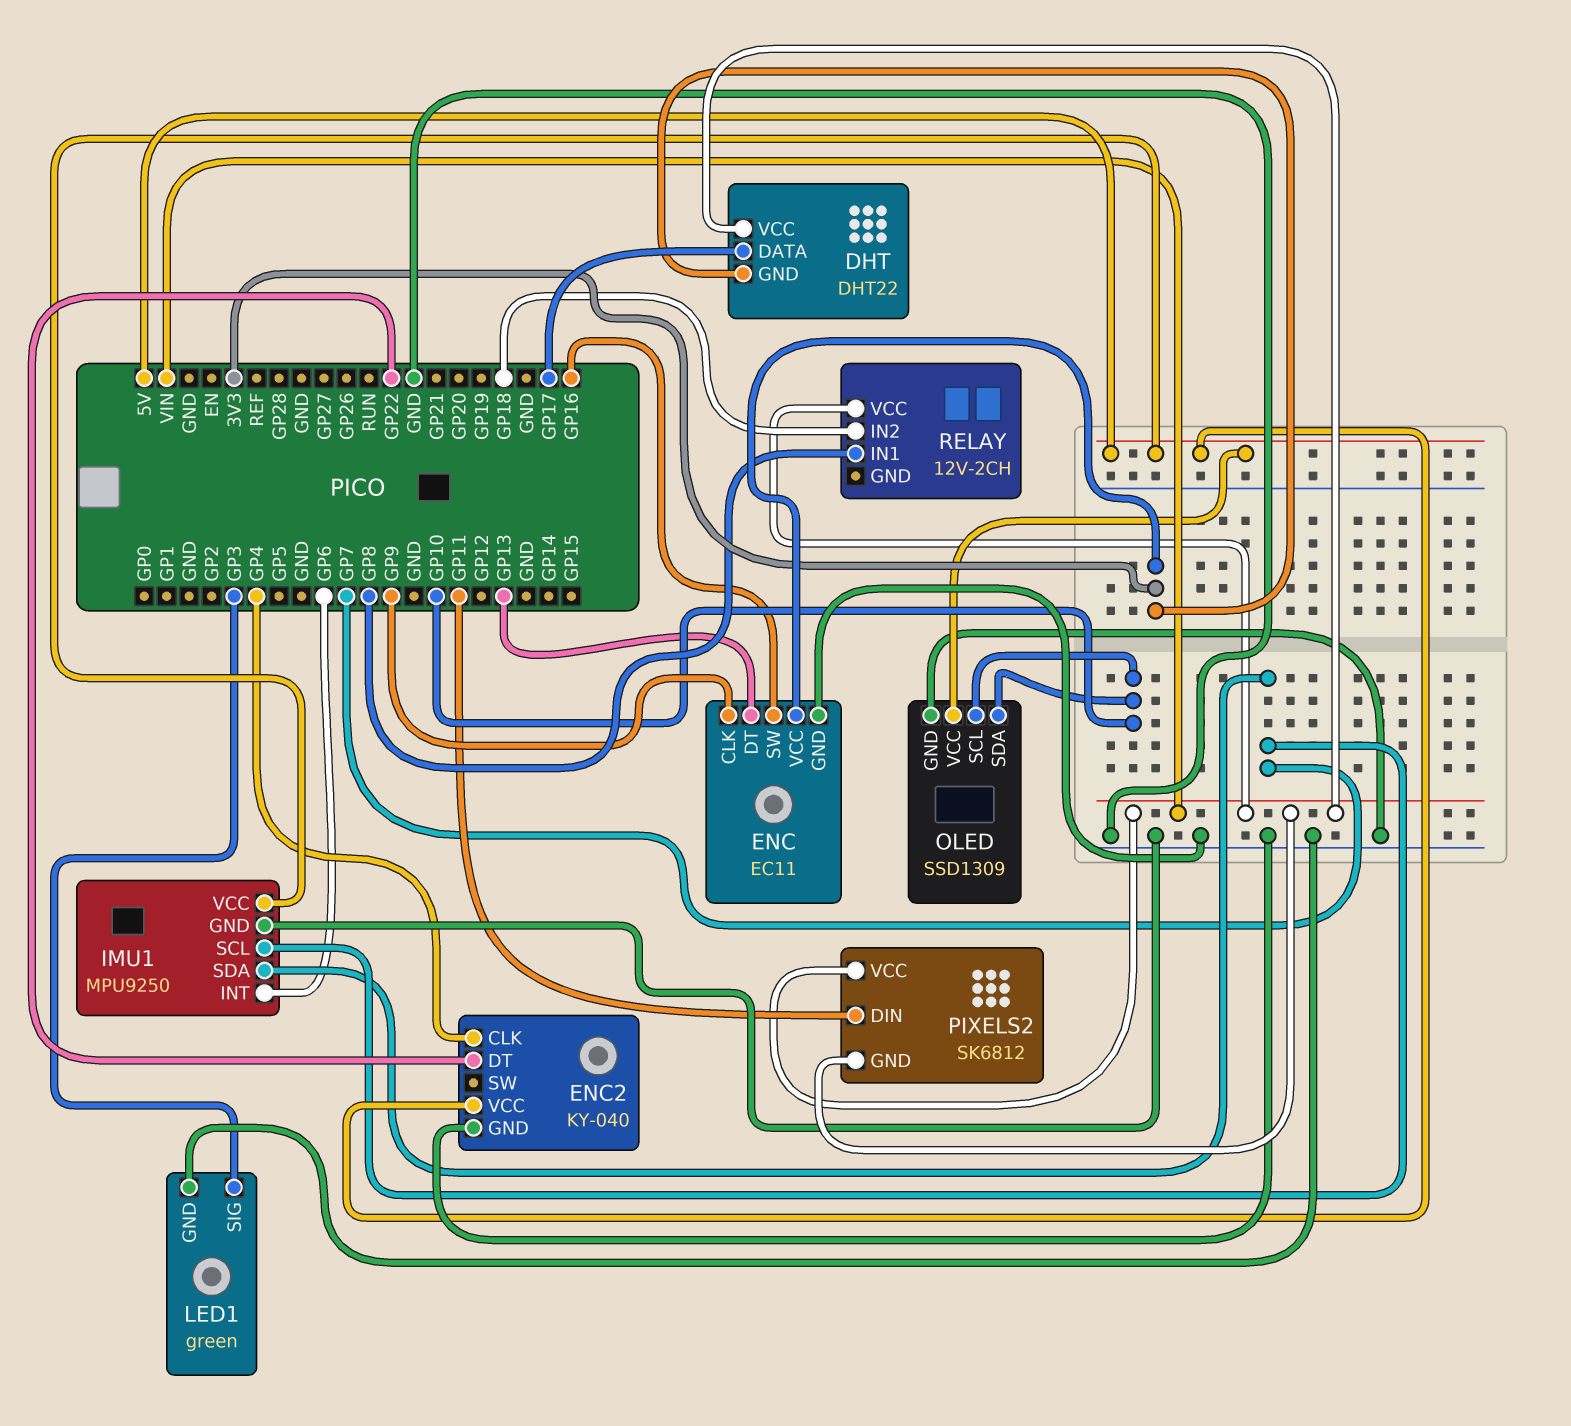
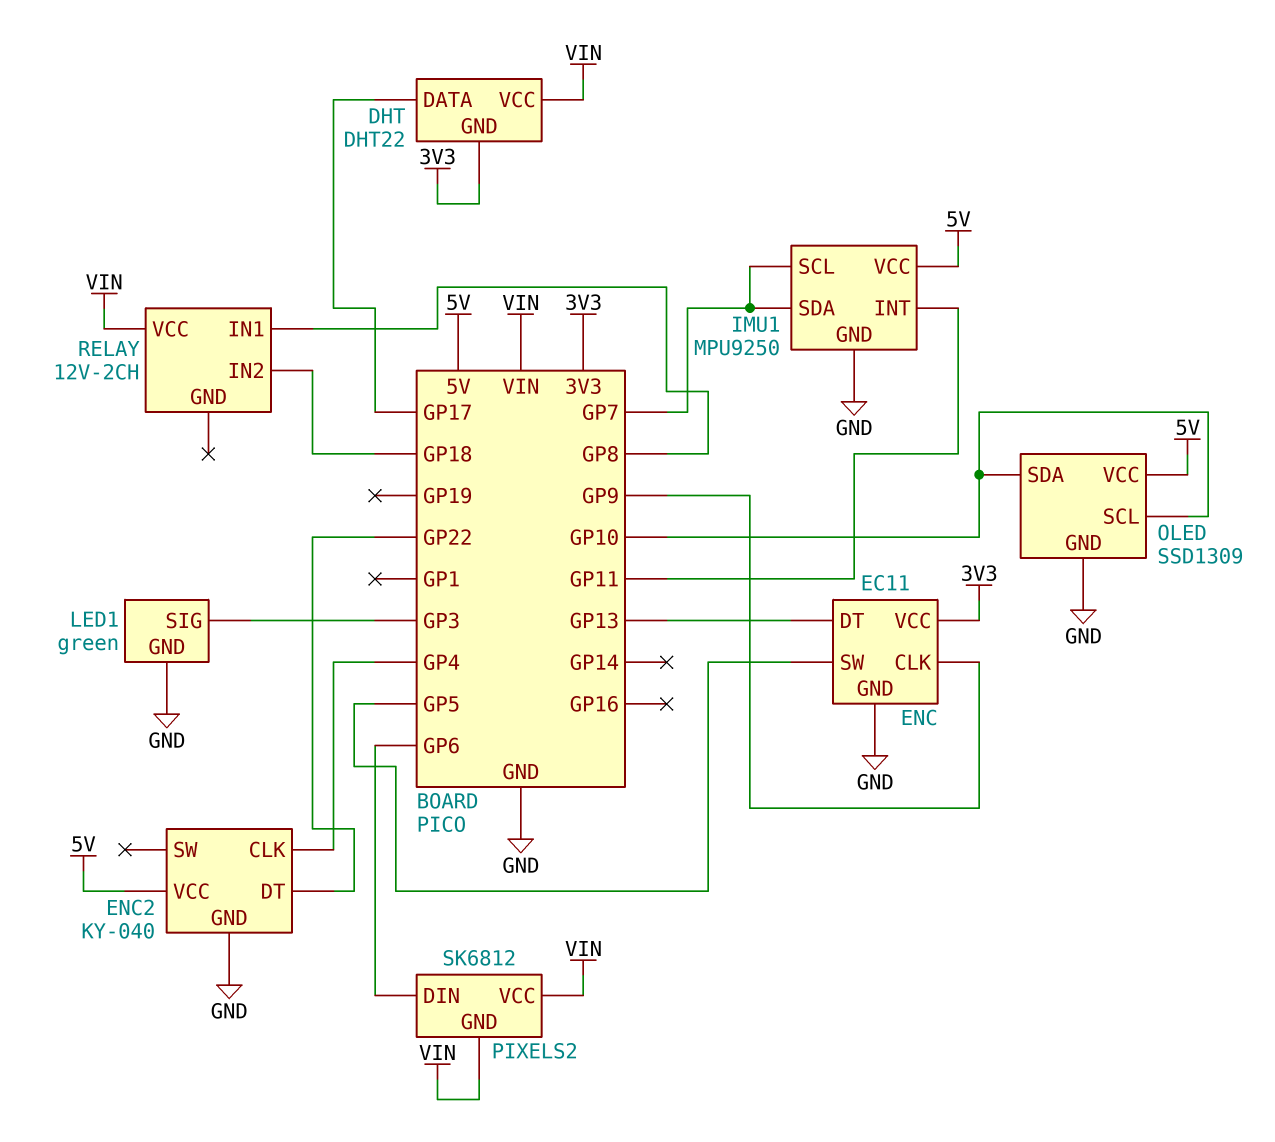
ENC pin SW: GP16 -> GP5
IMU1 pin INT: GP6 -> GP11
PIXELS2 pin DIN: GP11 -> GP6

